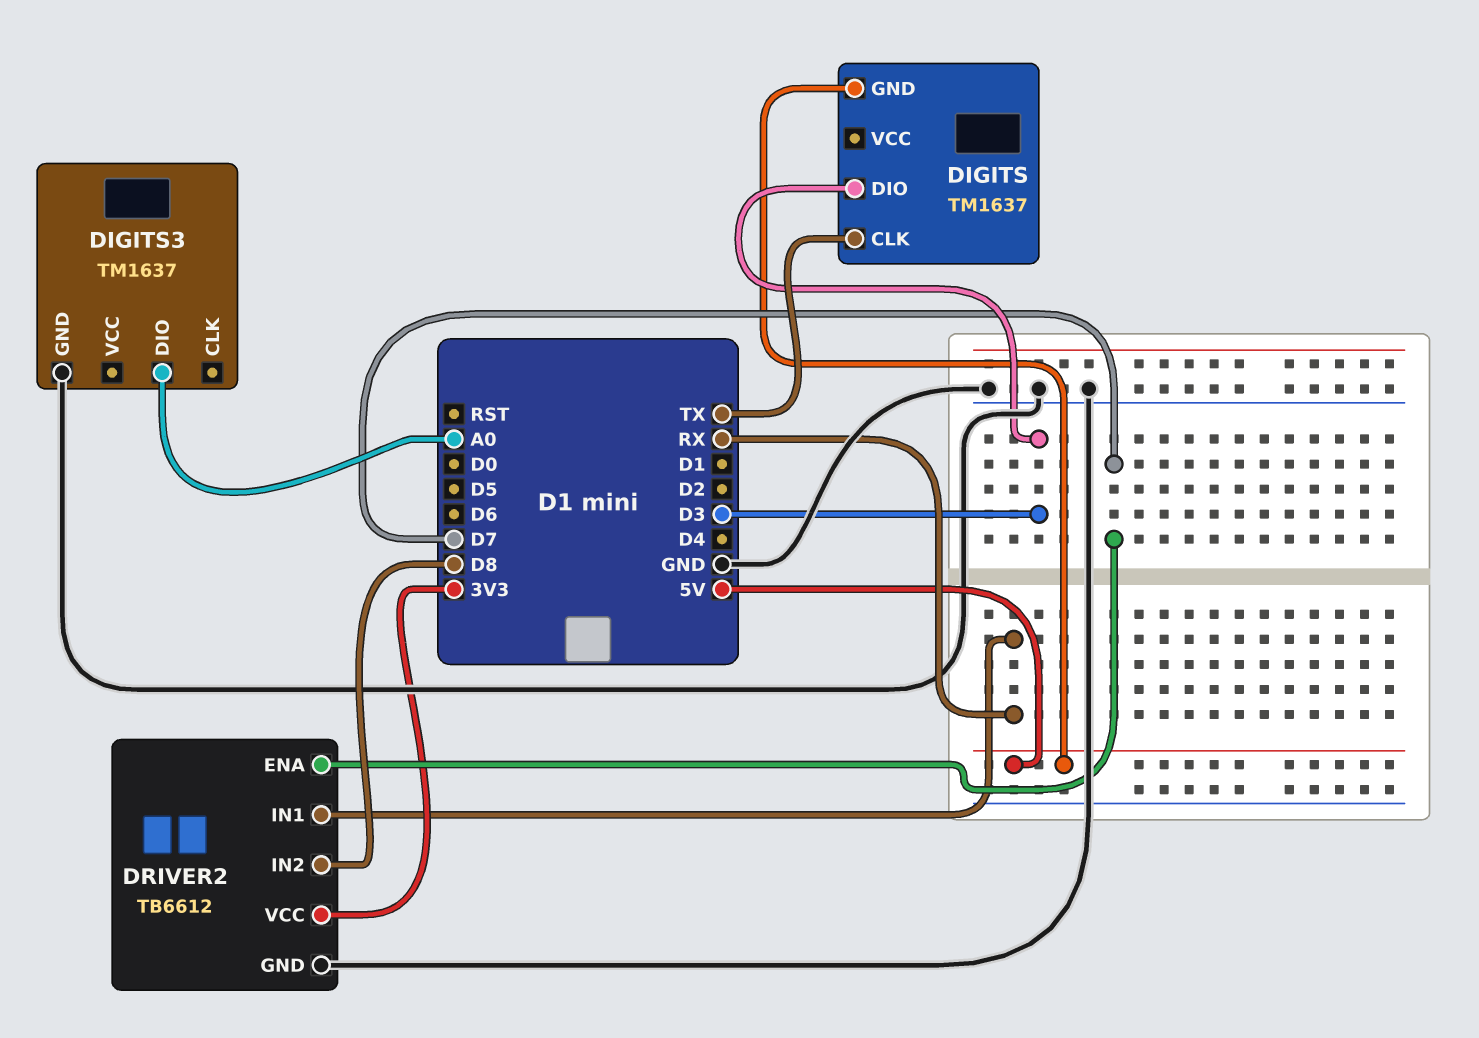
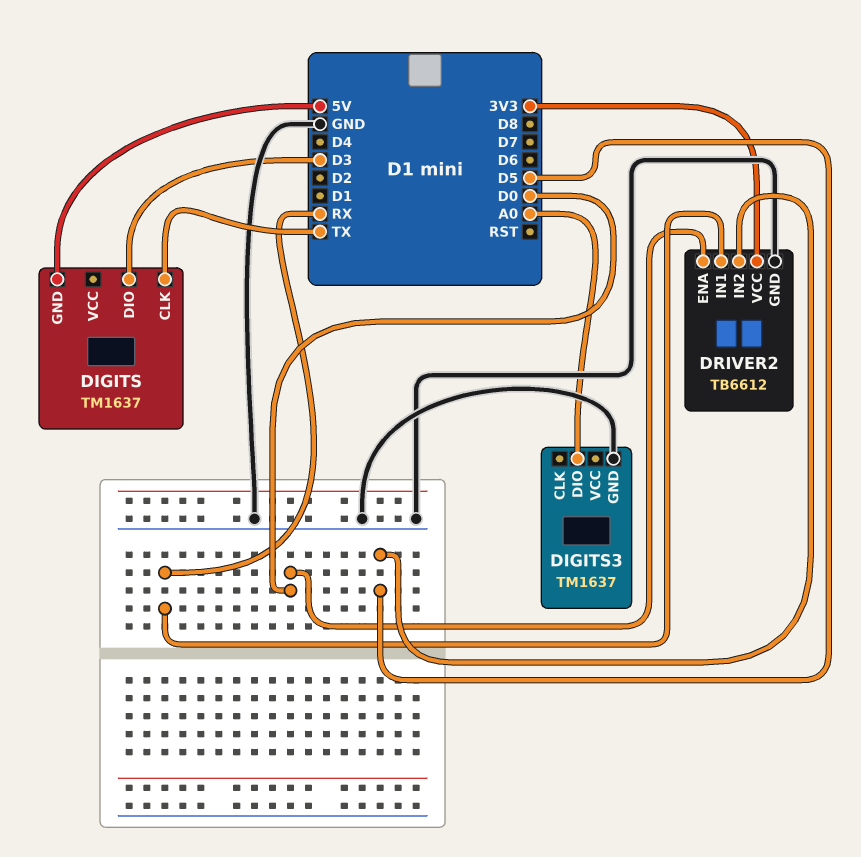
DRIVER2 pin ENA: D7 -> D0
DRIVER2 pin IN2: D8 -> D5

